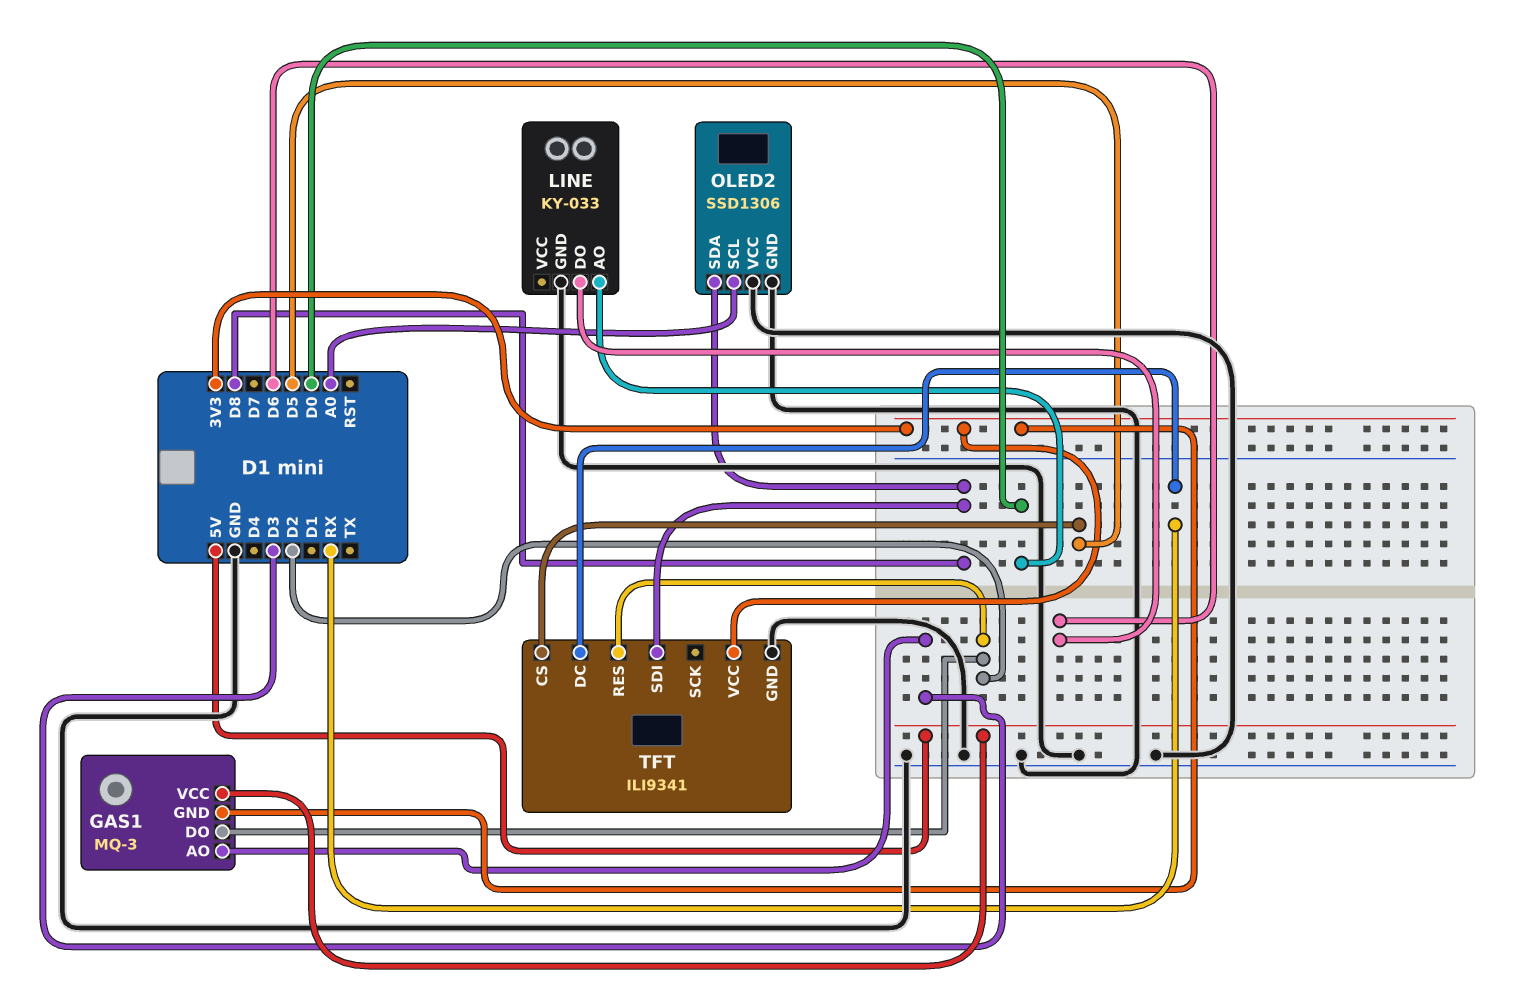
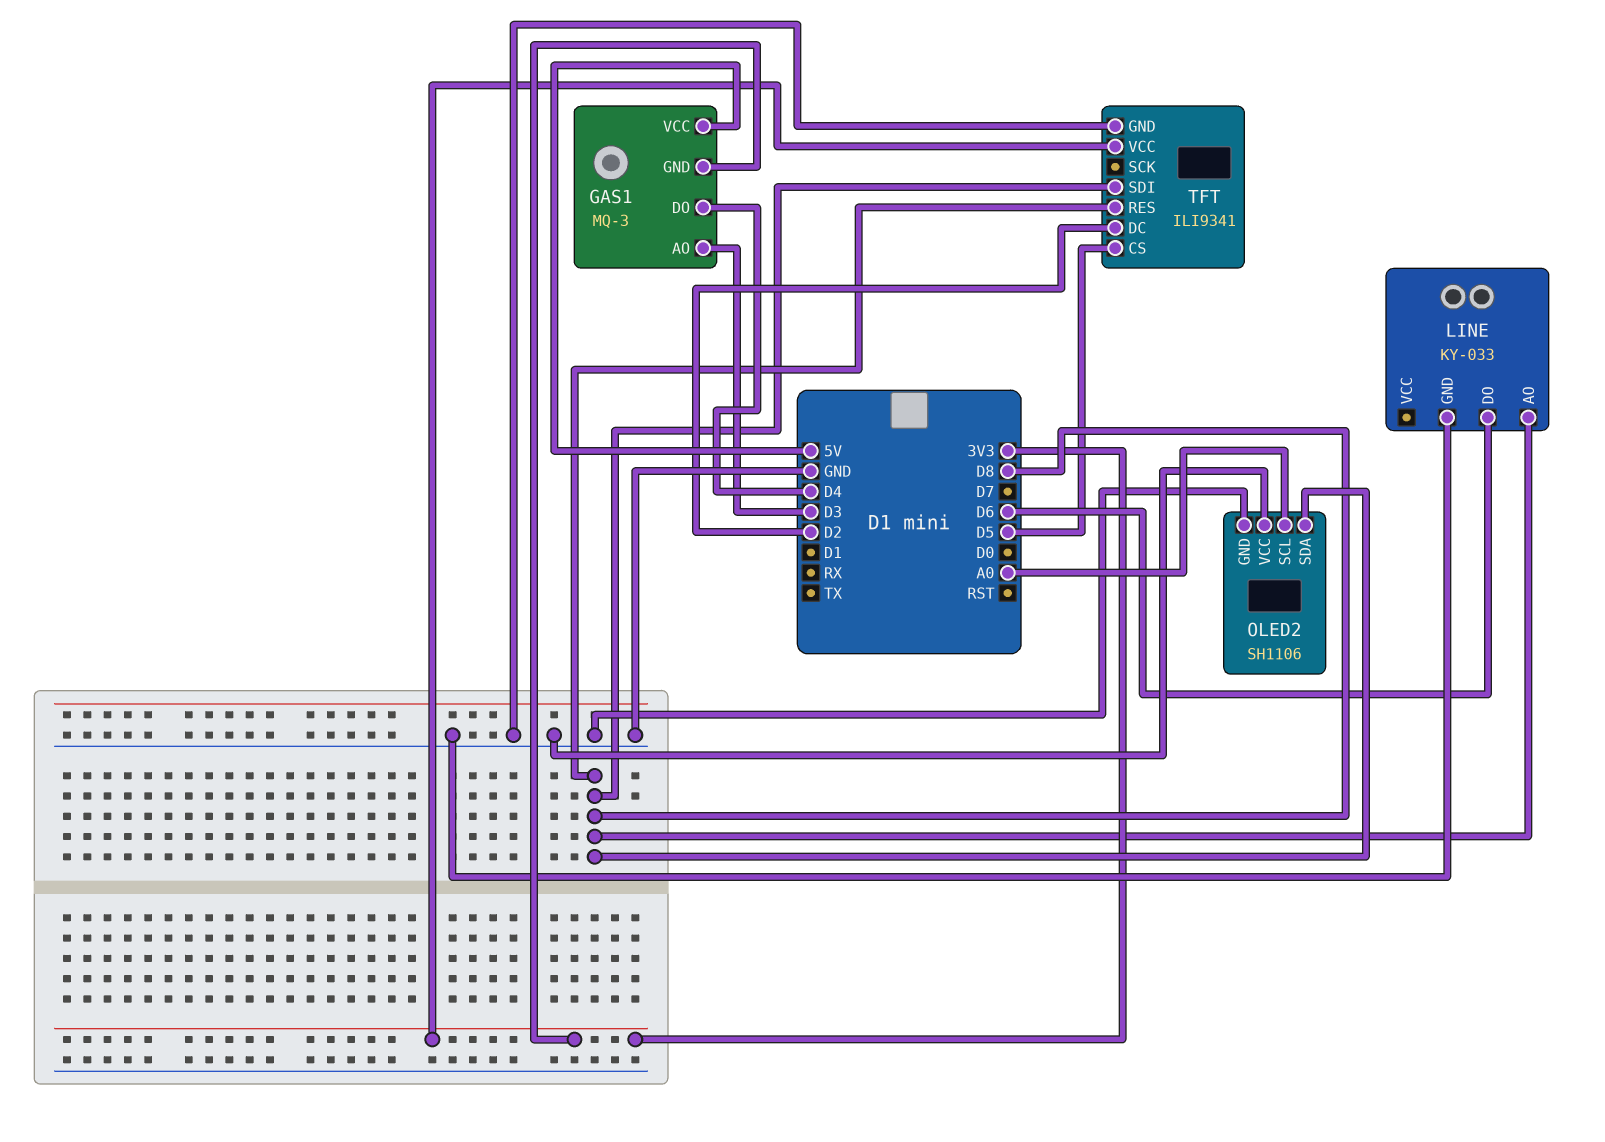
GAS1 pin DO: D2 -> D4
LINE pin AO: D0 -> D8
OLED2: SSD1306 -> SH1106
TFT pin DC: RX -> D2
TFT pin RES: D2 -> D8

